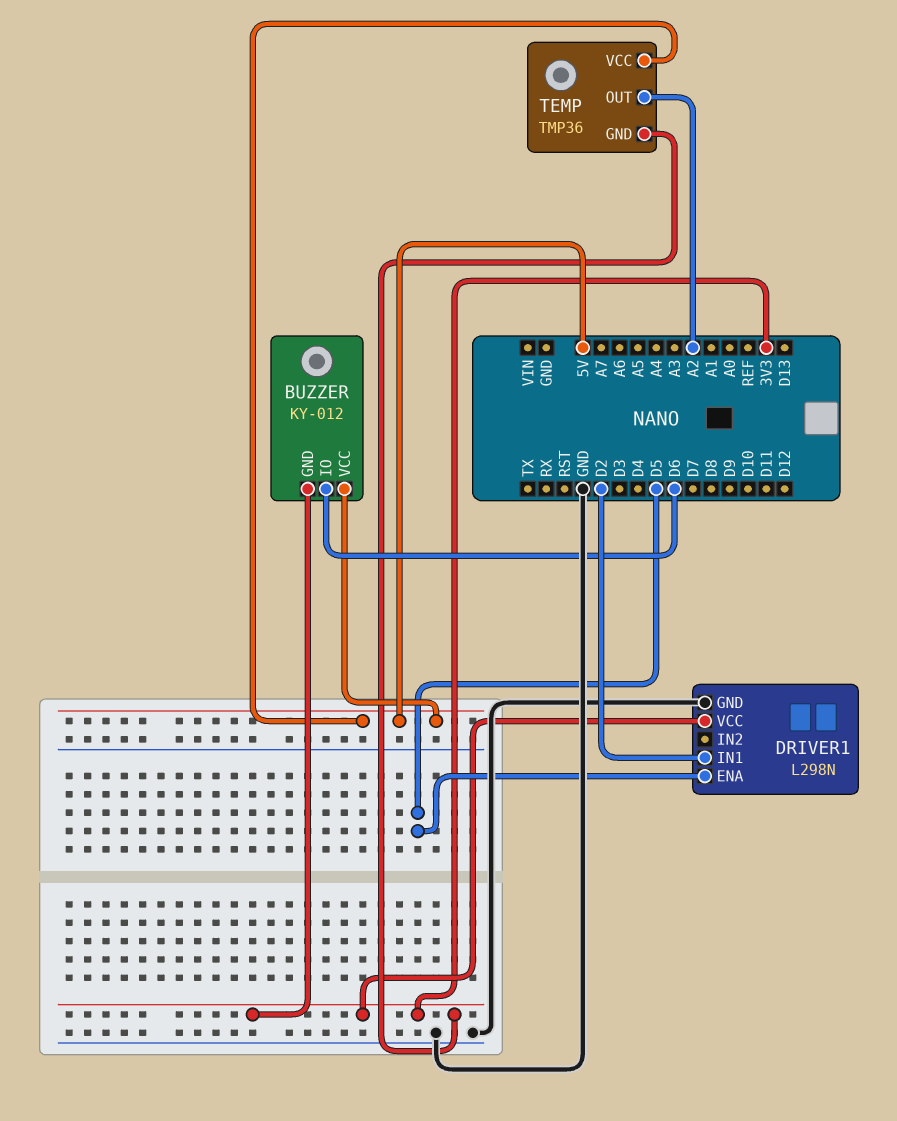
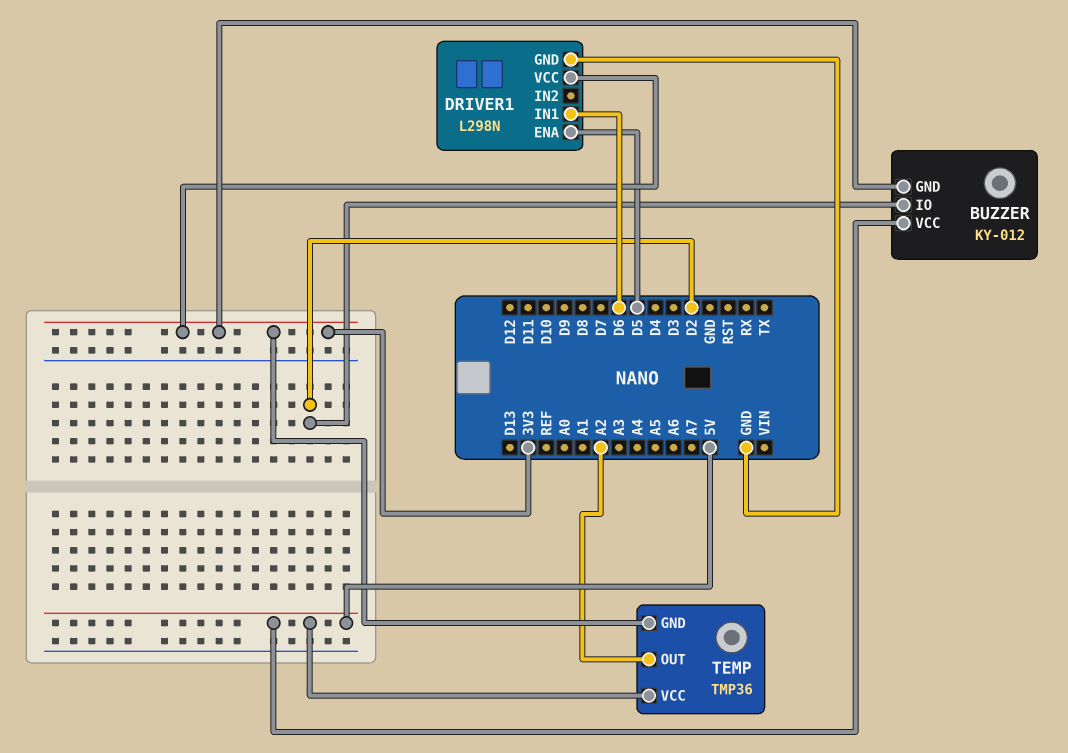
BUZZER pin IO: D6 -> D2
DRIVER1 pin IN1: D2 -> D6

